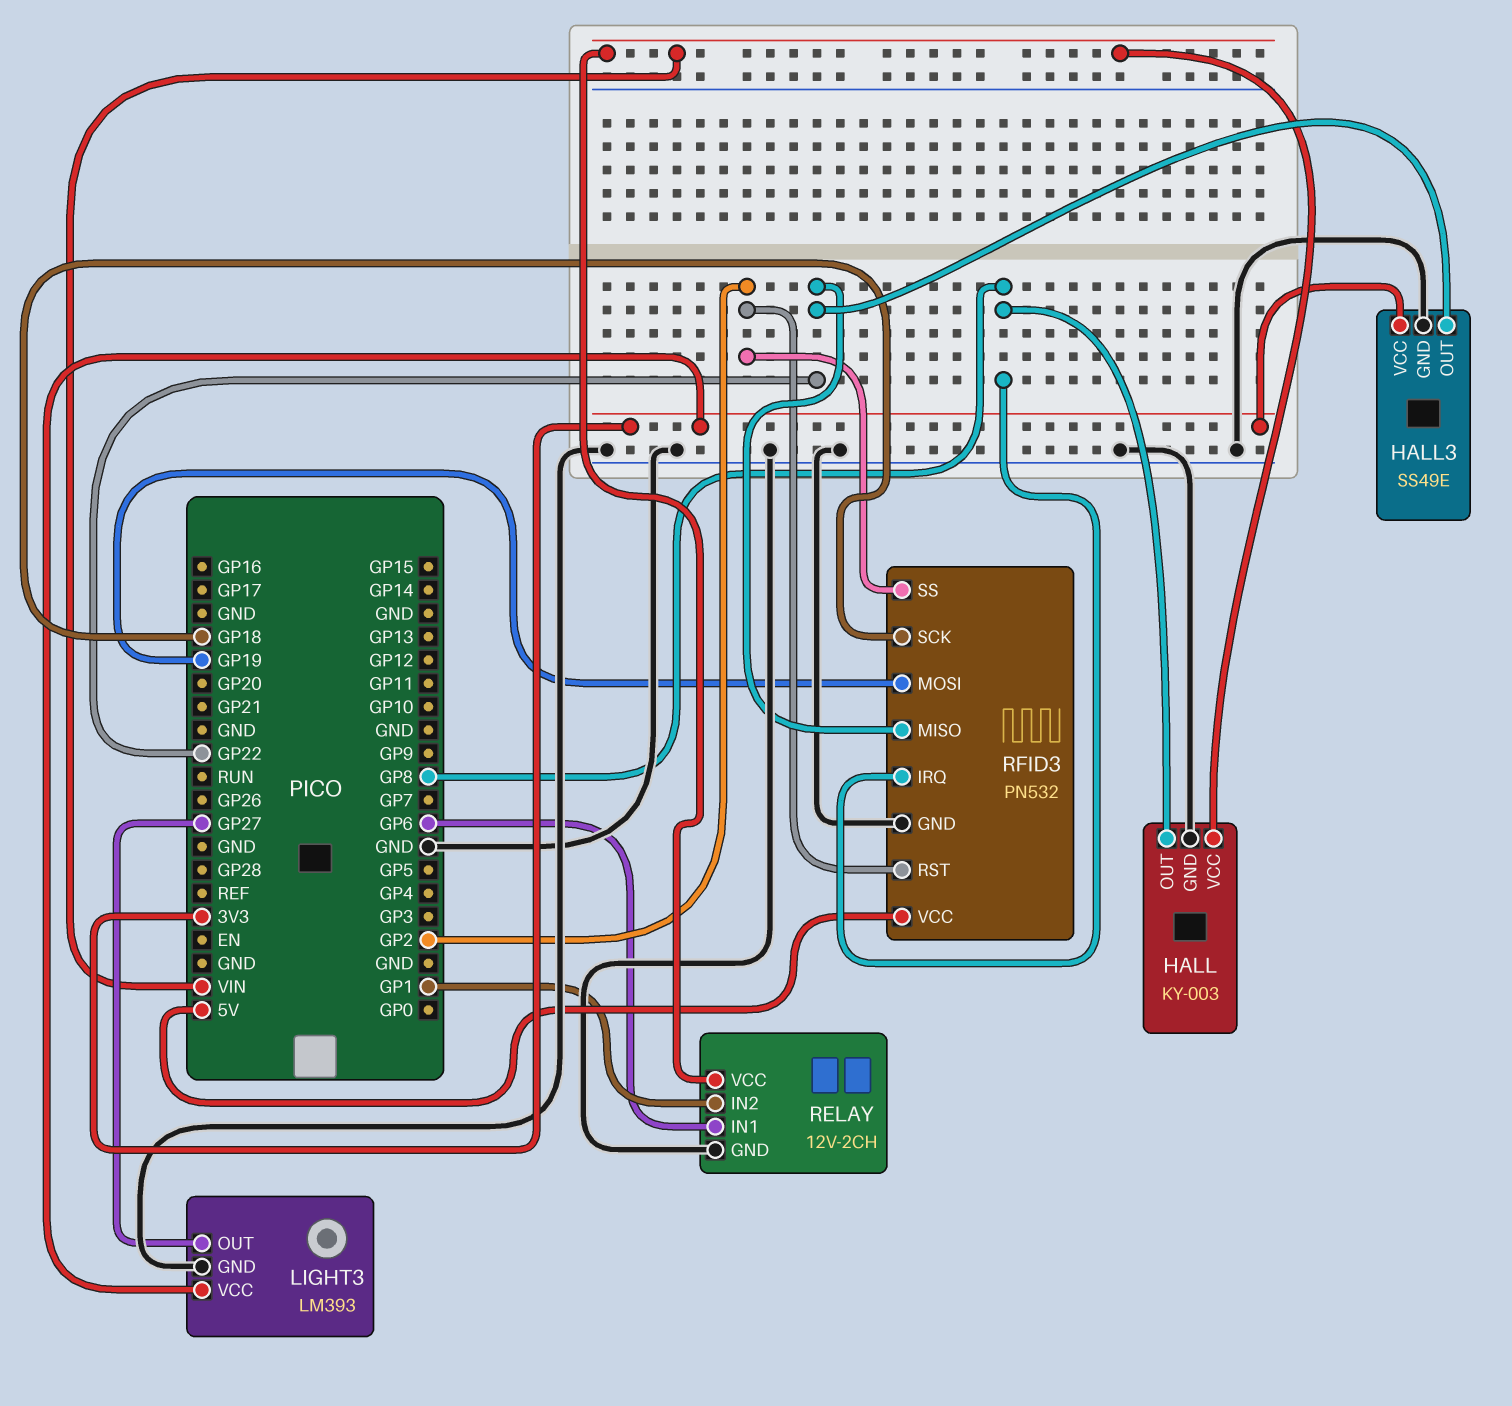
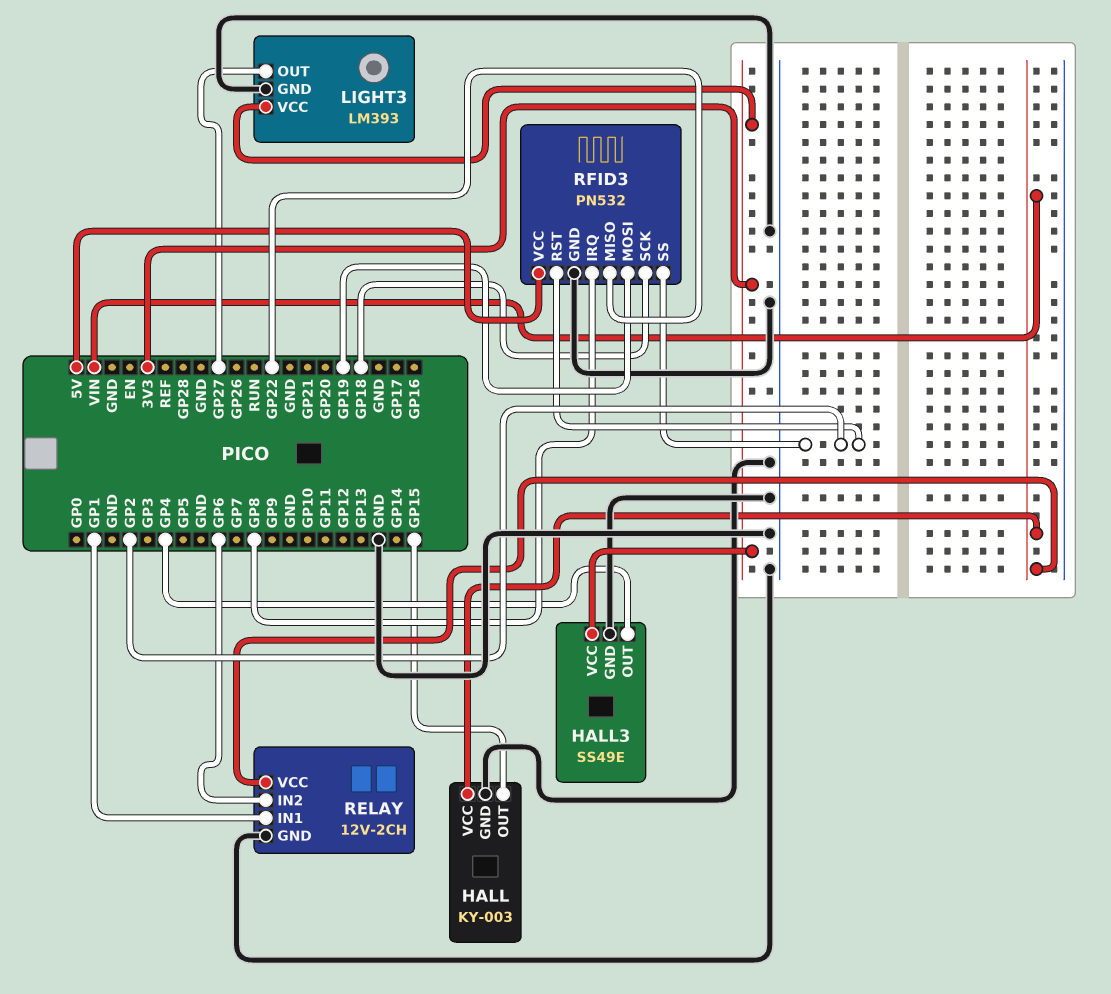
HALL pin OUT: GP8 -> GP15
HALL3 pin OUT: GP22 -> GP4
RELAY pin IN1: GP6 -> GP1
RELAY pin IN2: GP1 -> GP6

